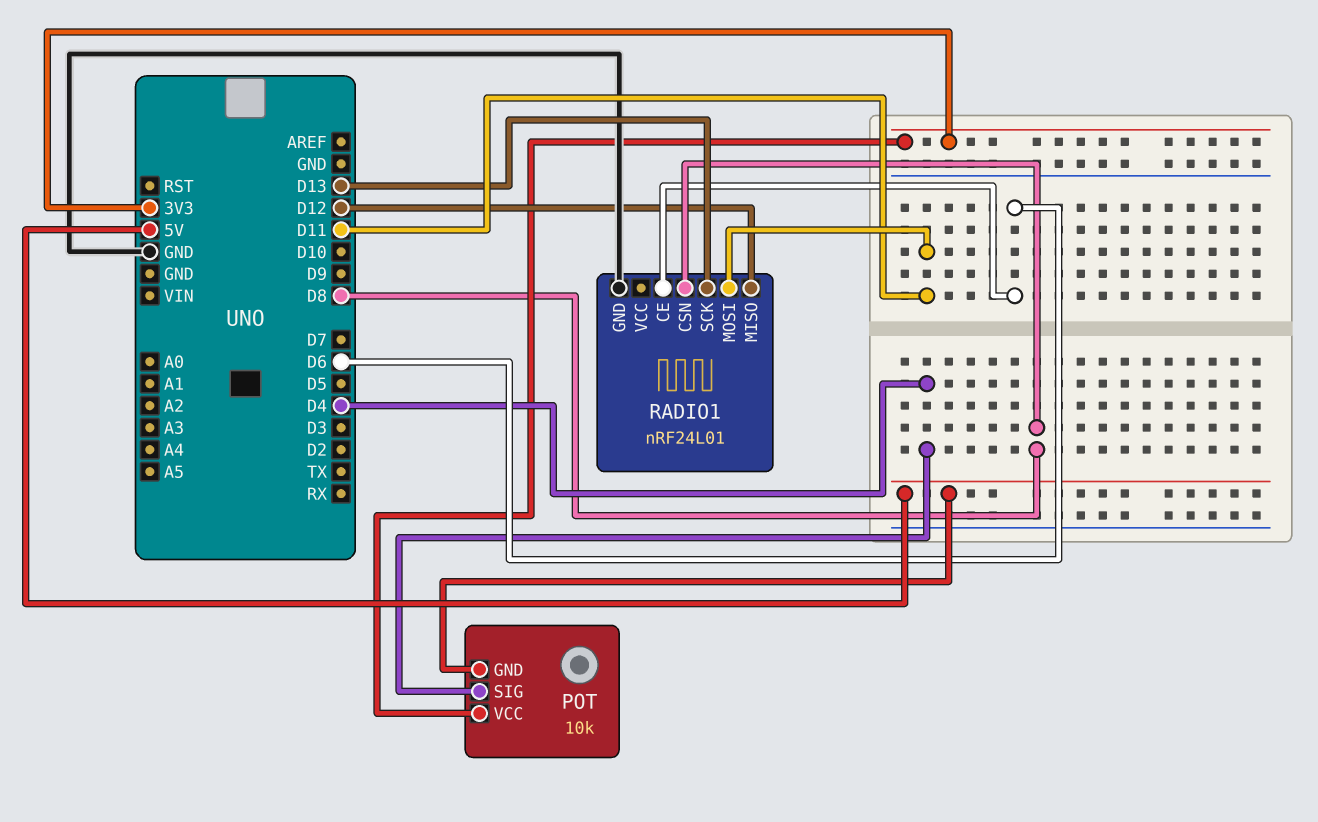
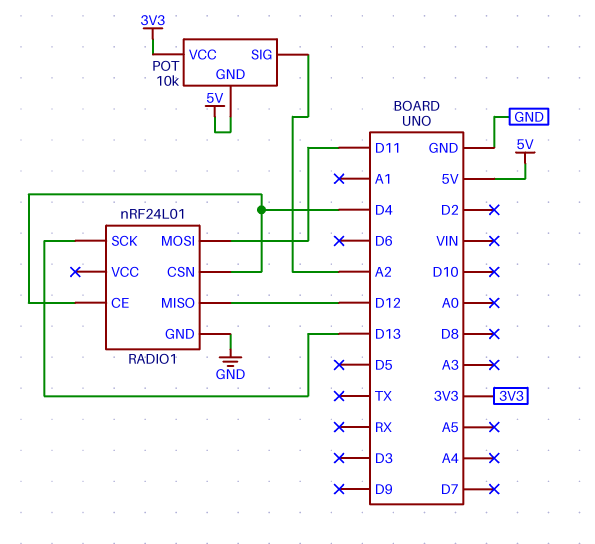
POT pin SIG: D4 -> A2
RADIO1 pin CE: D6 -> D4
RADIO1 pin CSN: D8 -> D4

